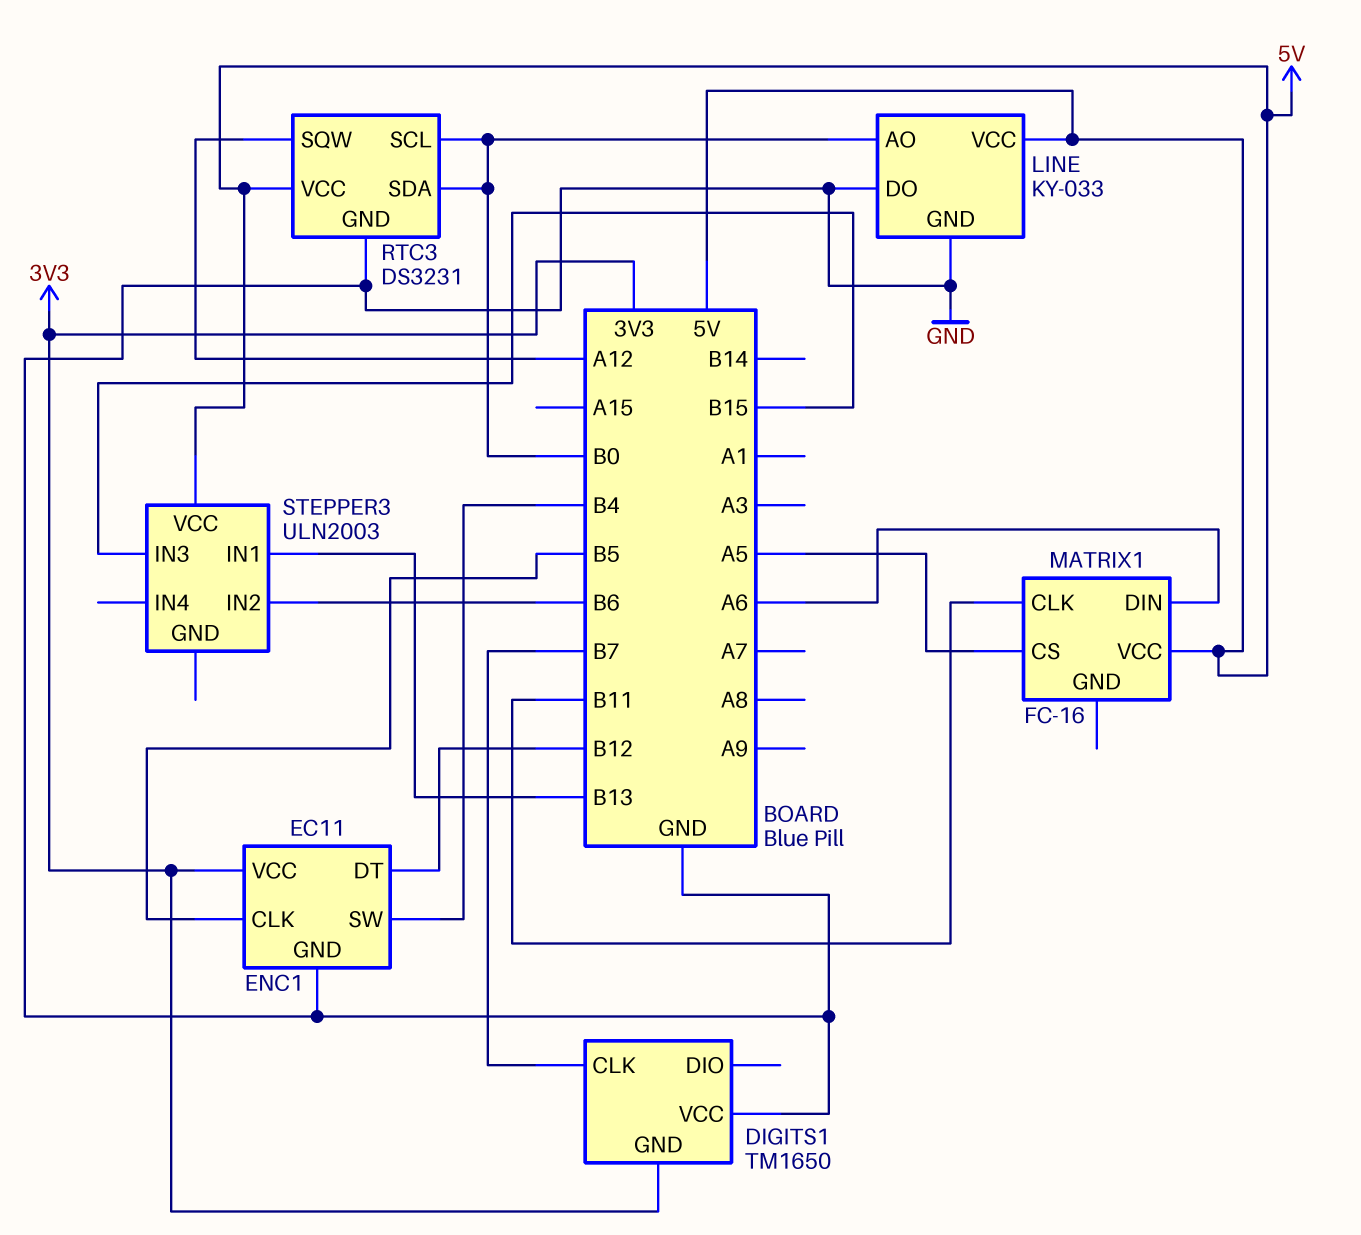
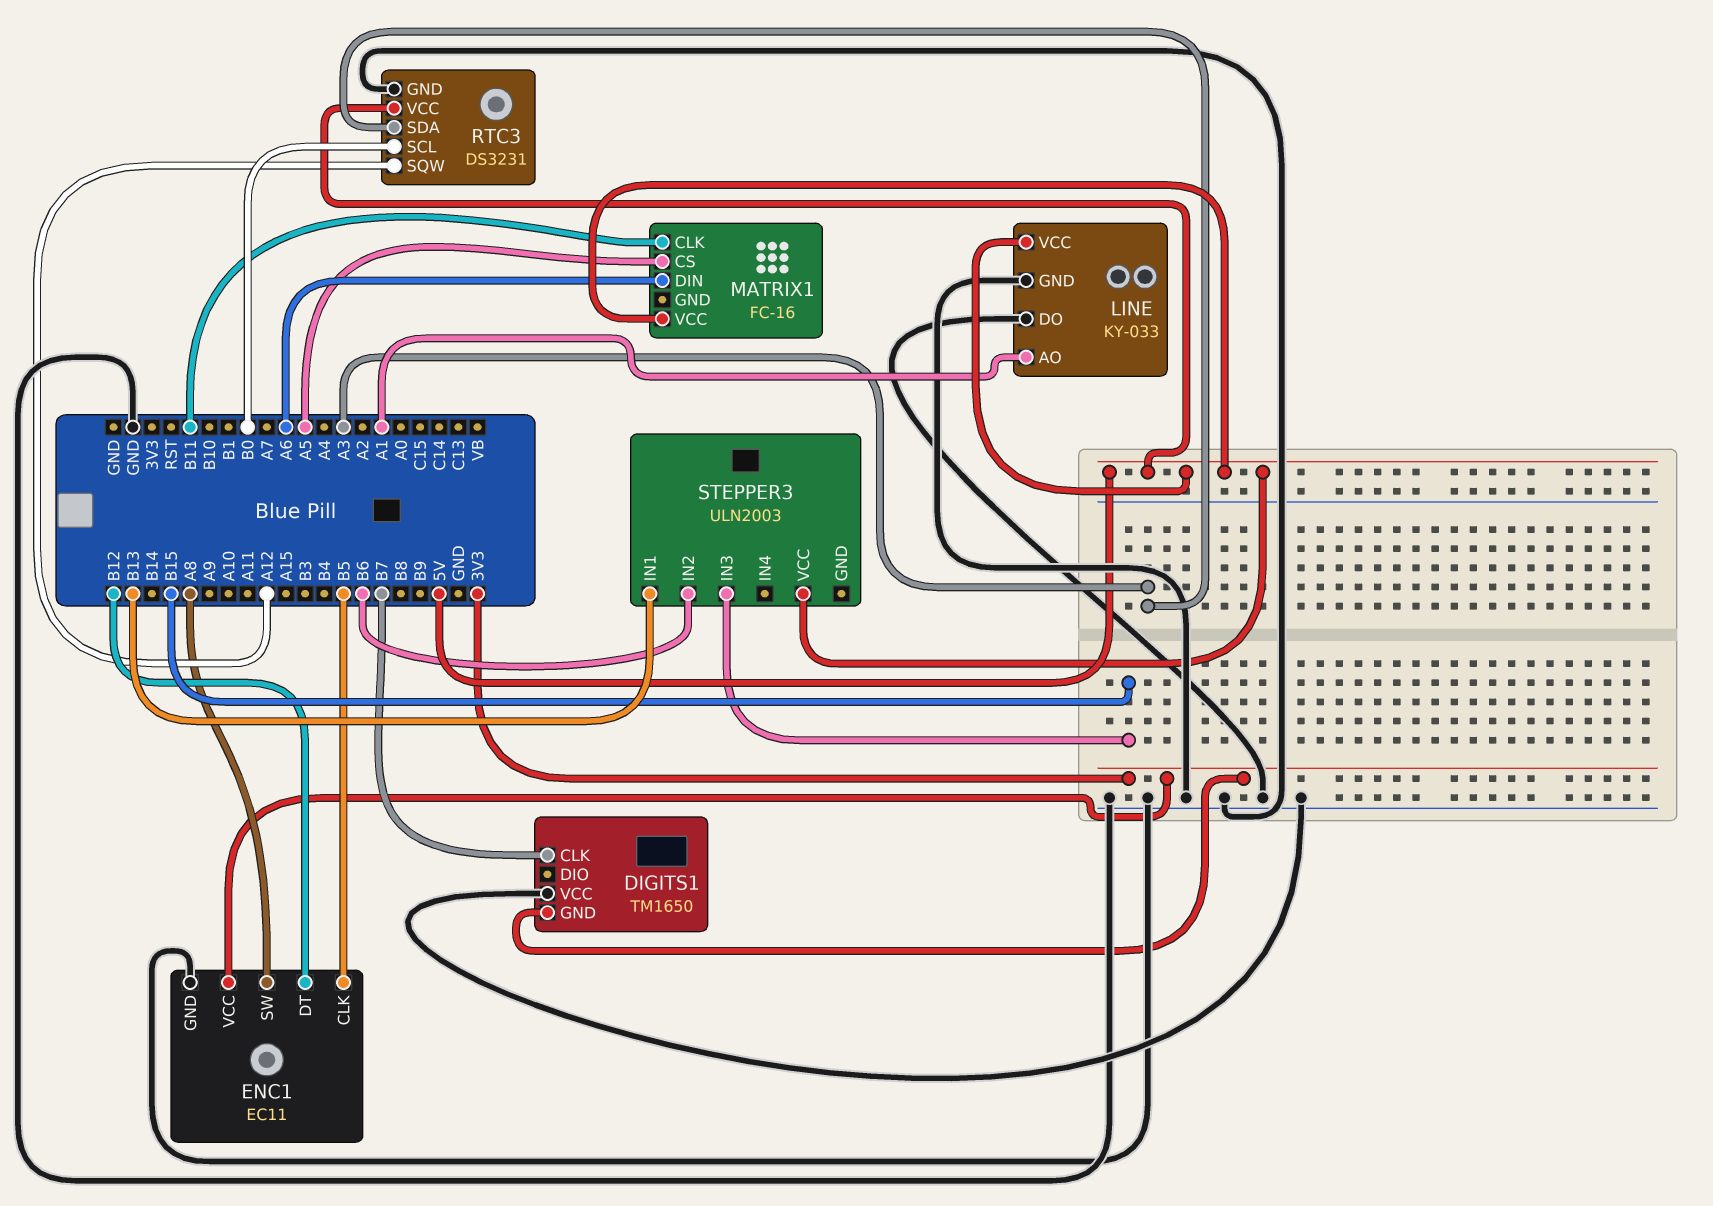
ENC1 pin SW: B4 -> A8
LINE pin AO: B0 -> A1
RTC3 pin SDA: B0 -> A3

